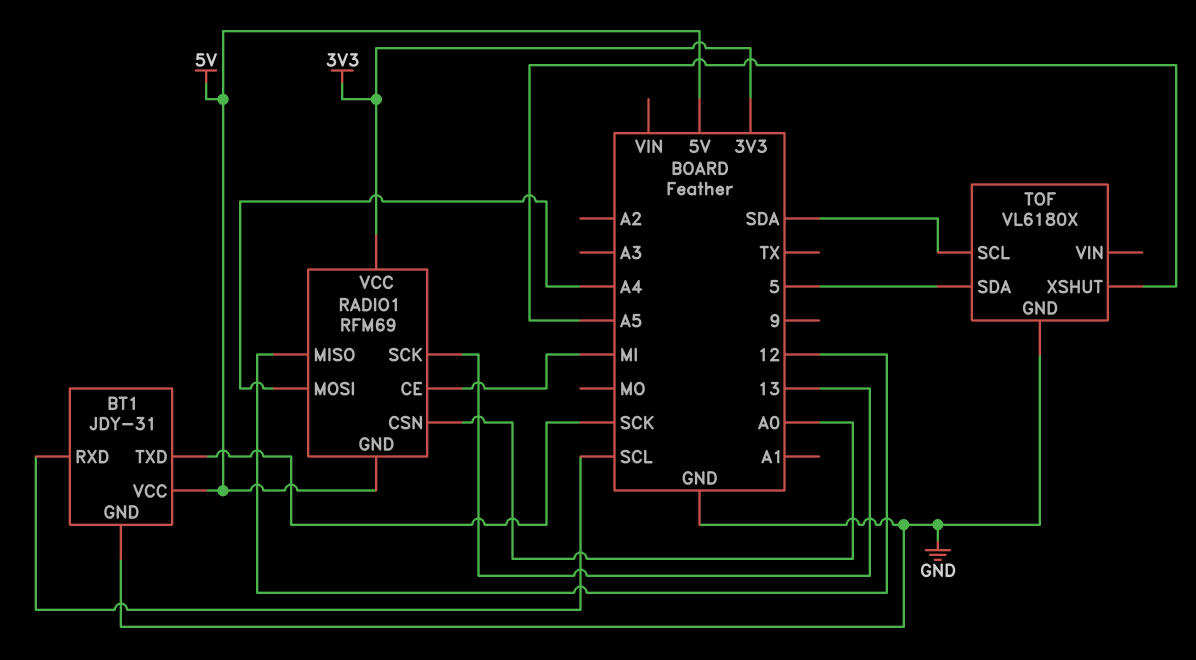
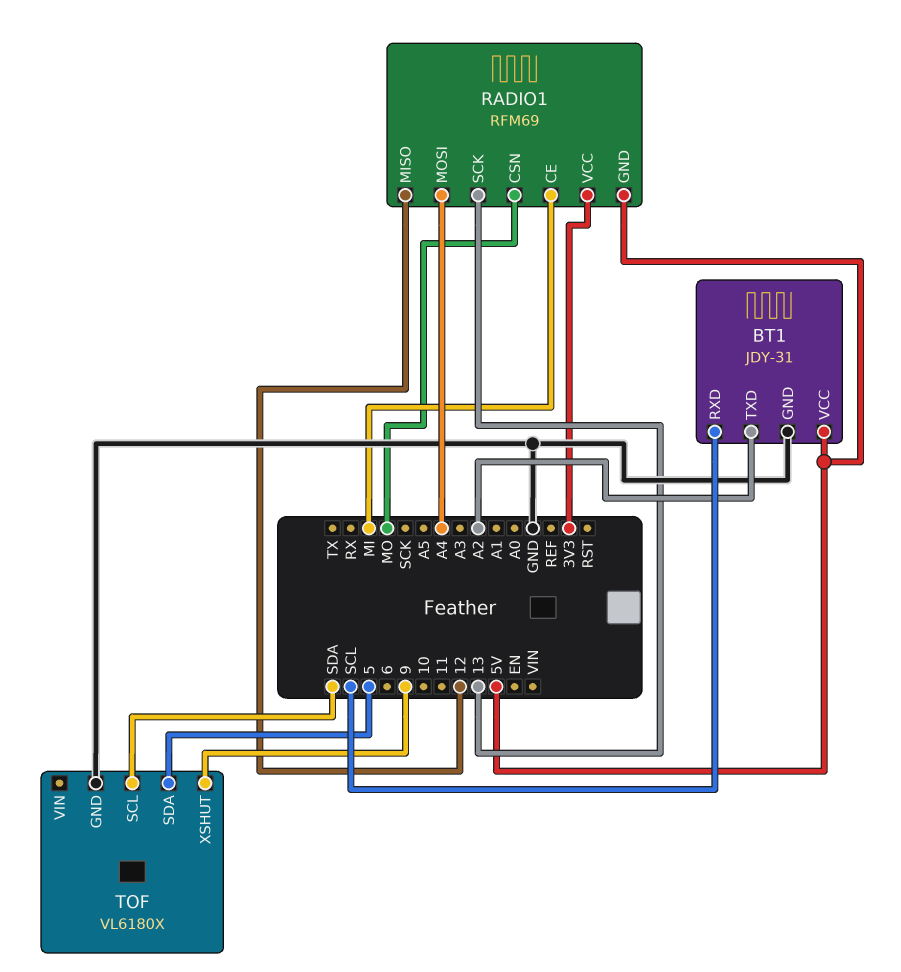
BT1 pin TXD: SCK -> A2
RADIO1 pin CSN: A0 -> MO
TOF pin XSHUT: A5 -> 9

